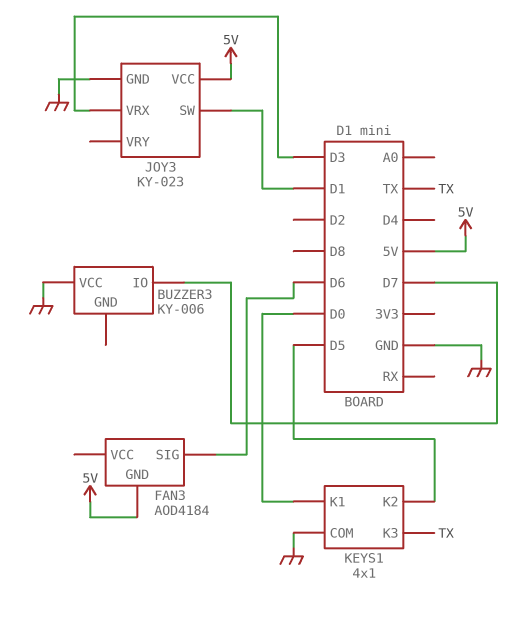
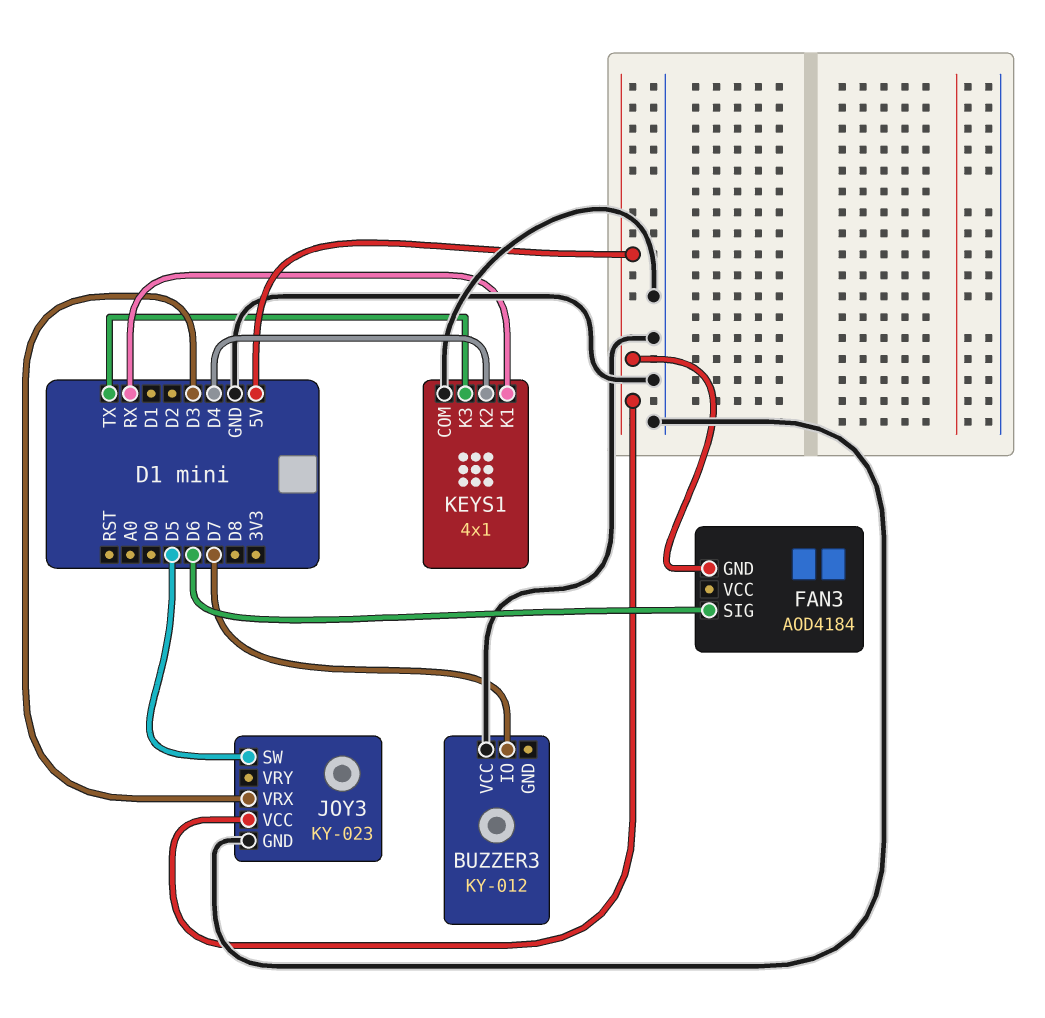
BUZZER3: KY-006 -> KY-012
JOY3 pin SW: D1 -> D5
KEYS1 pin K1: D0 -> RX
KEYS1 pin K2: D5 -> D4

